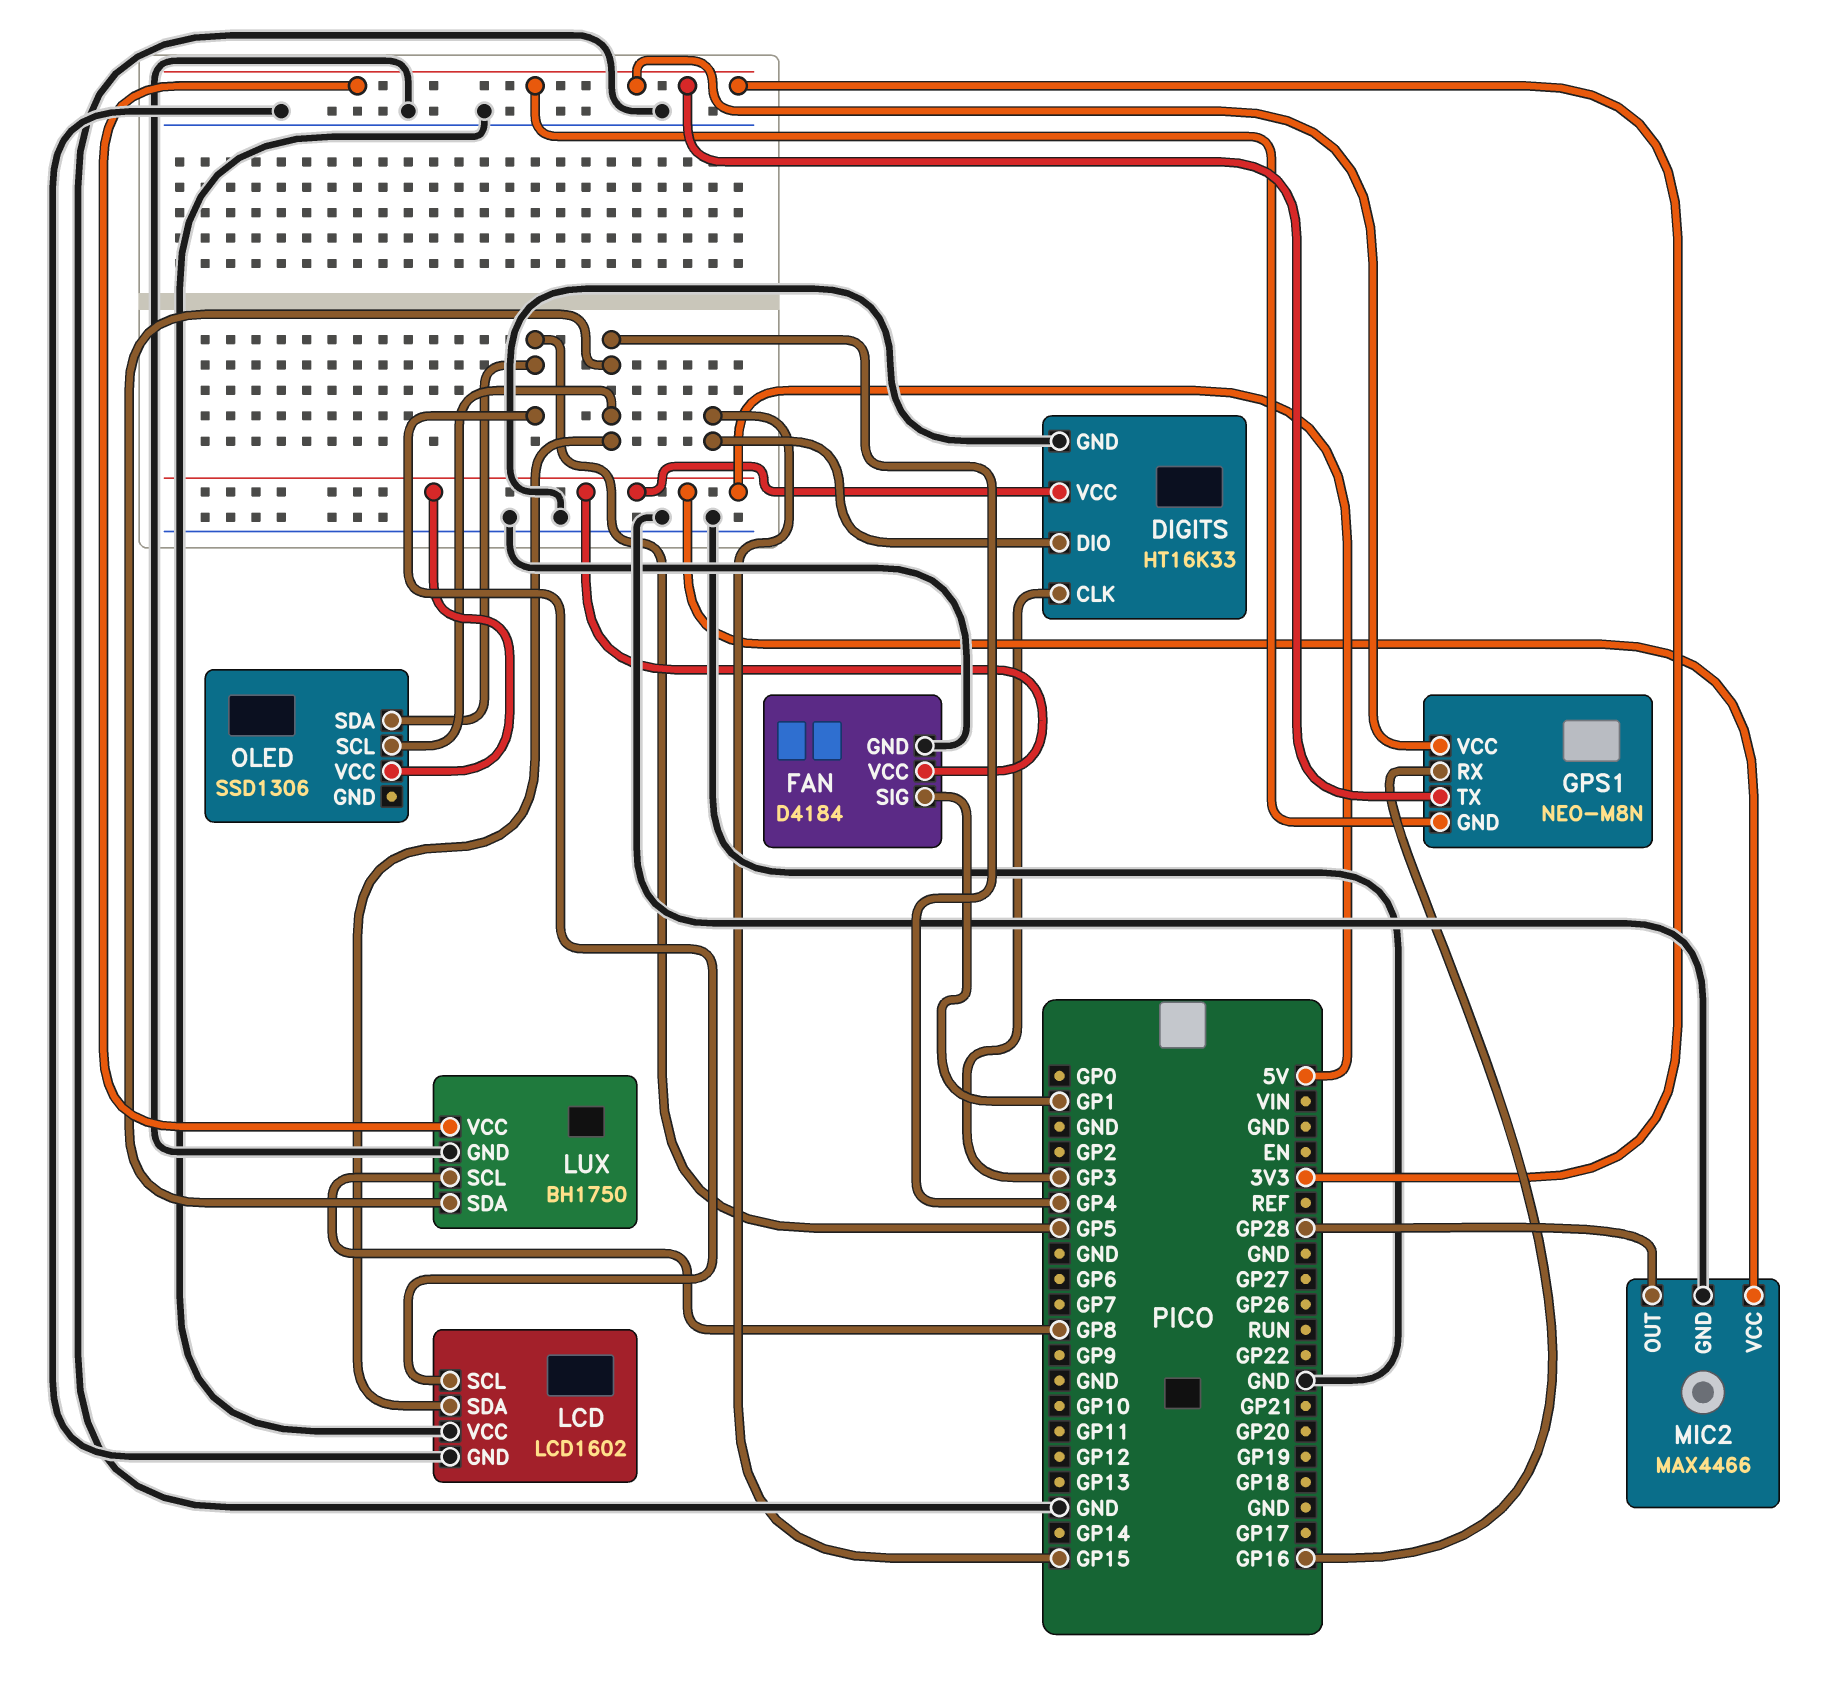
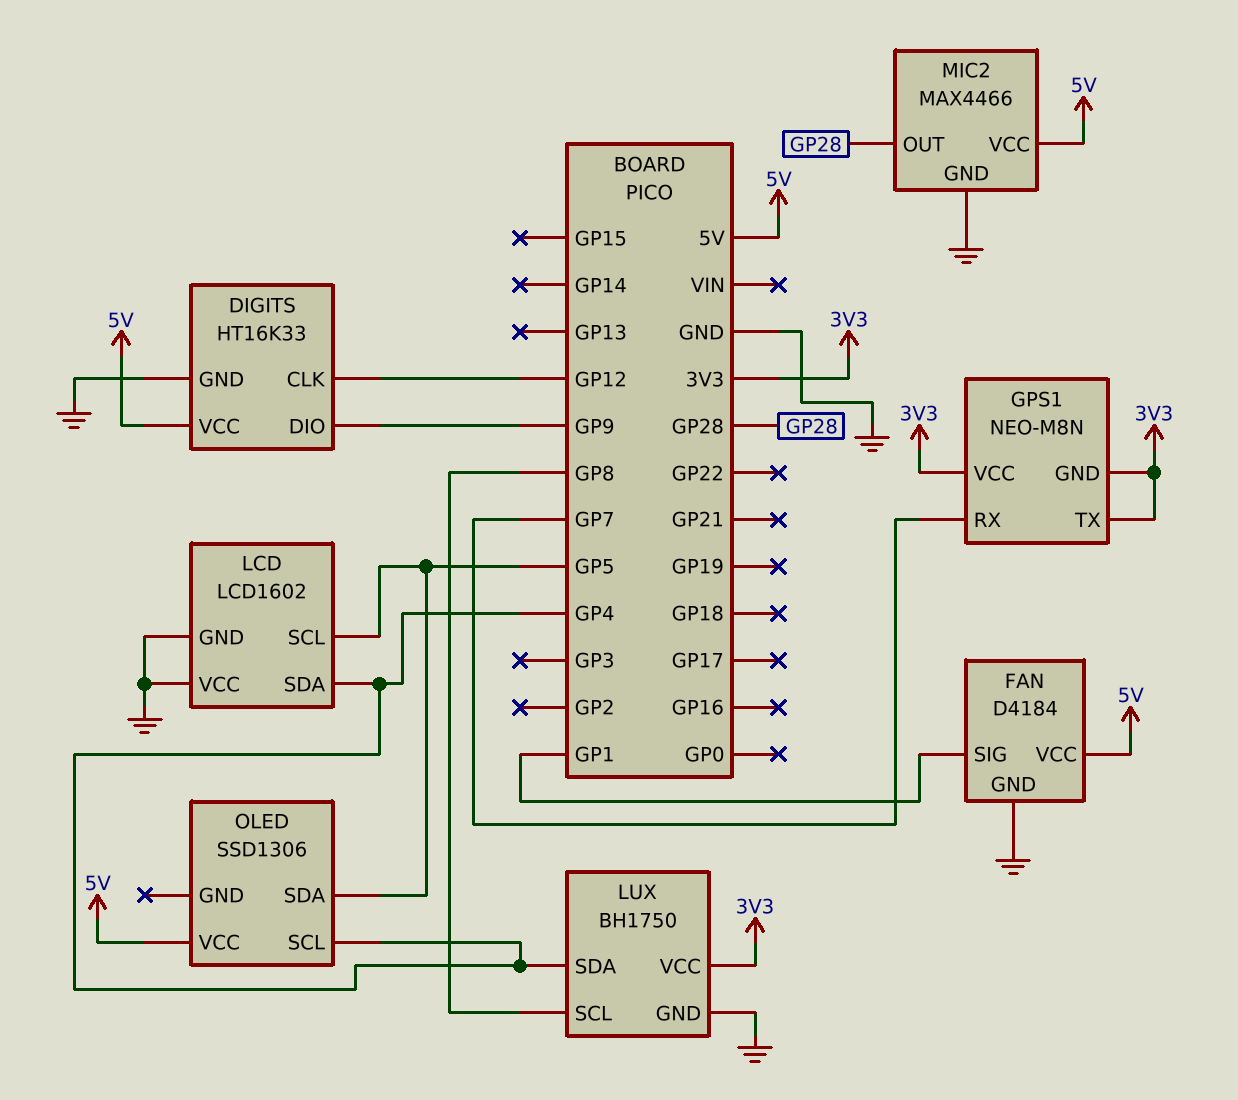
DIGITS pin CLK: GP3 -> GP12
DIGITS pin DIO: GP15 -> GP9
GPS1 pin RX: GP16 -> GP7

